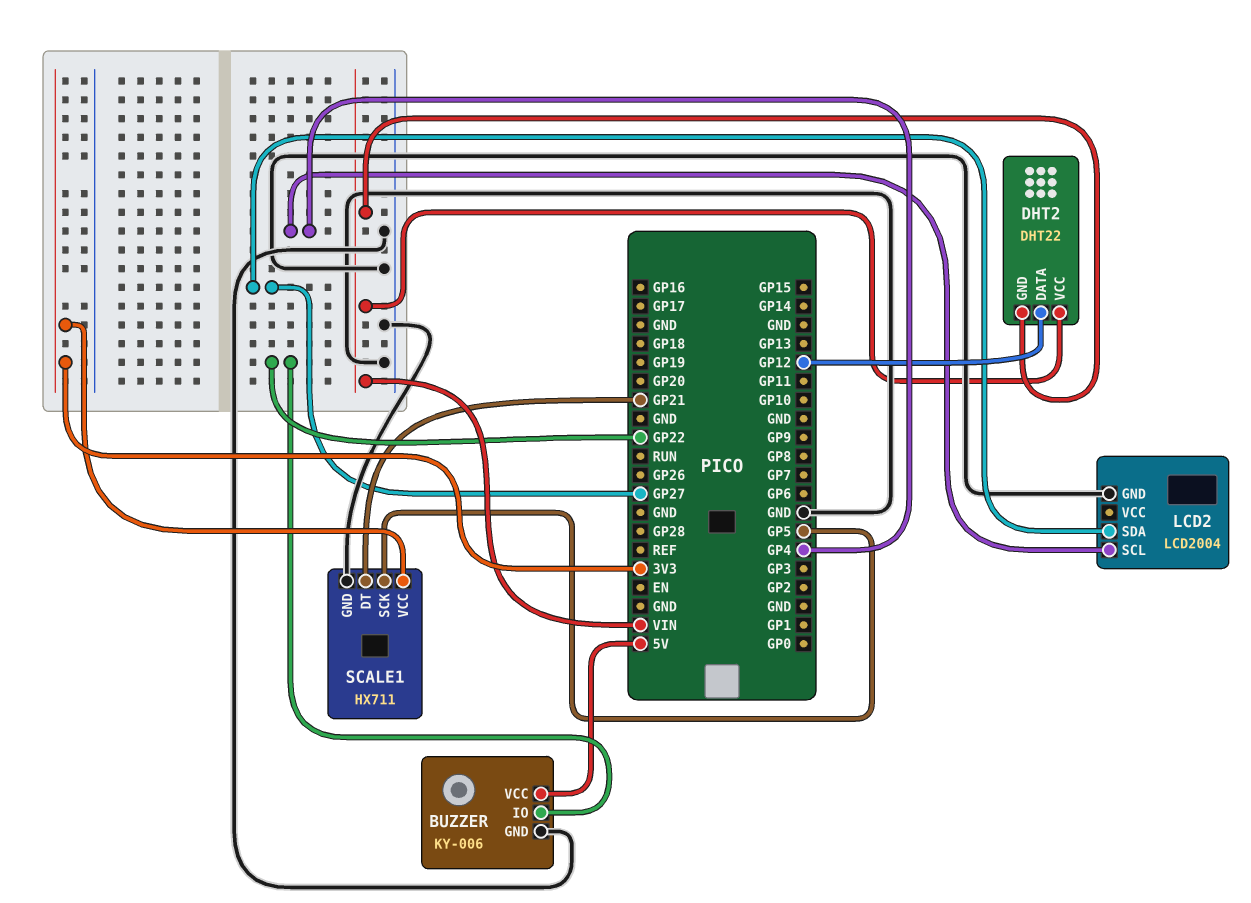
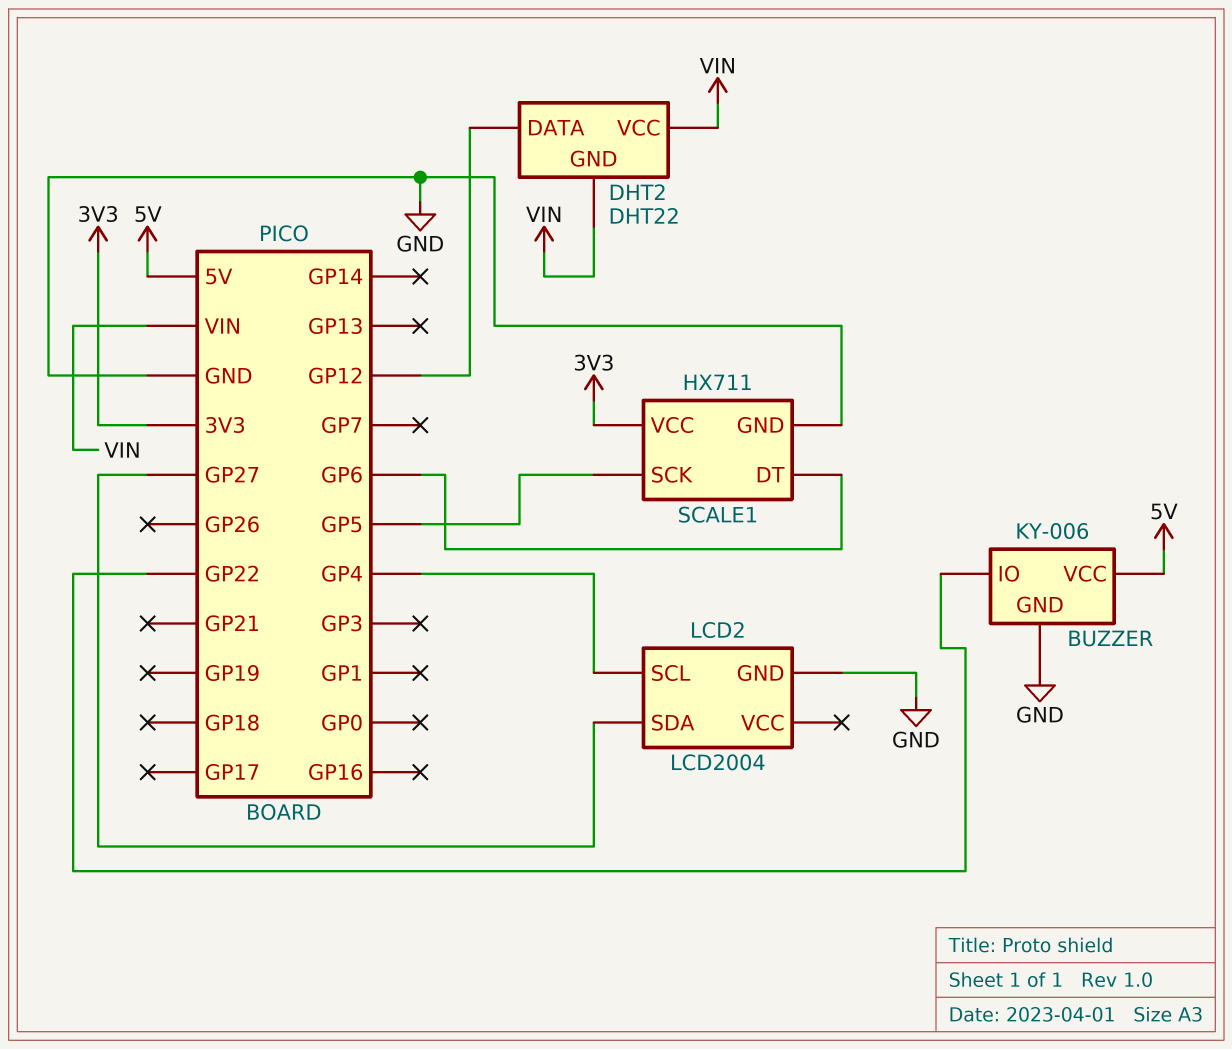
SCALE1 pin DT: GP21 -> GP6

